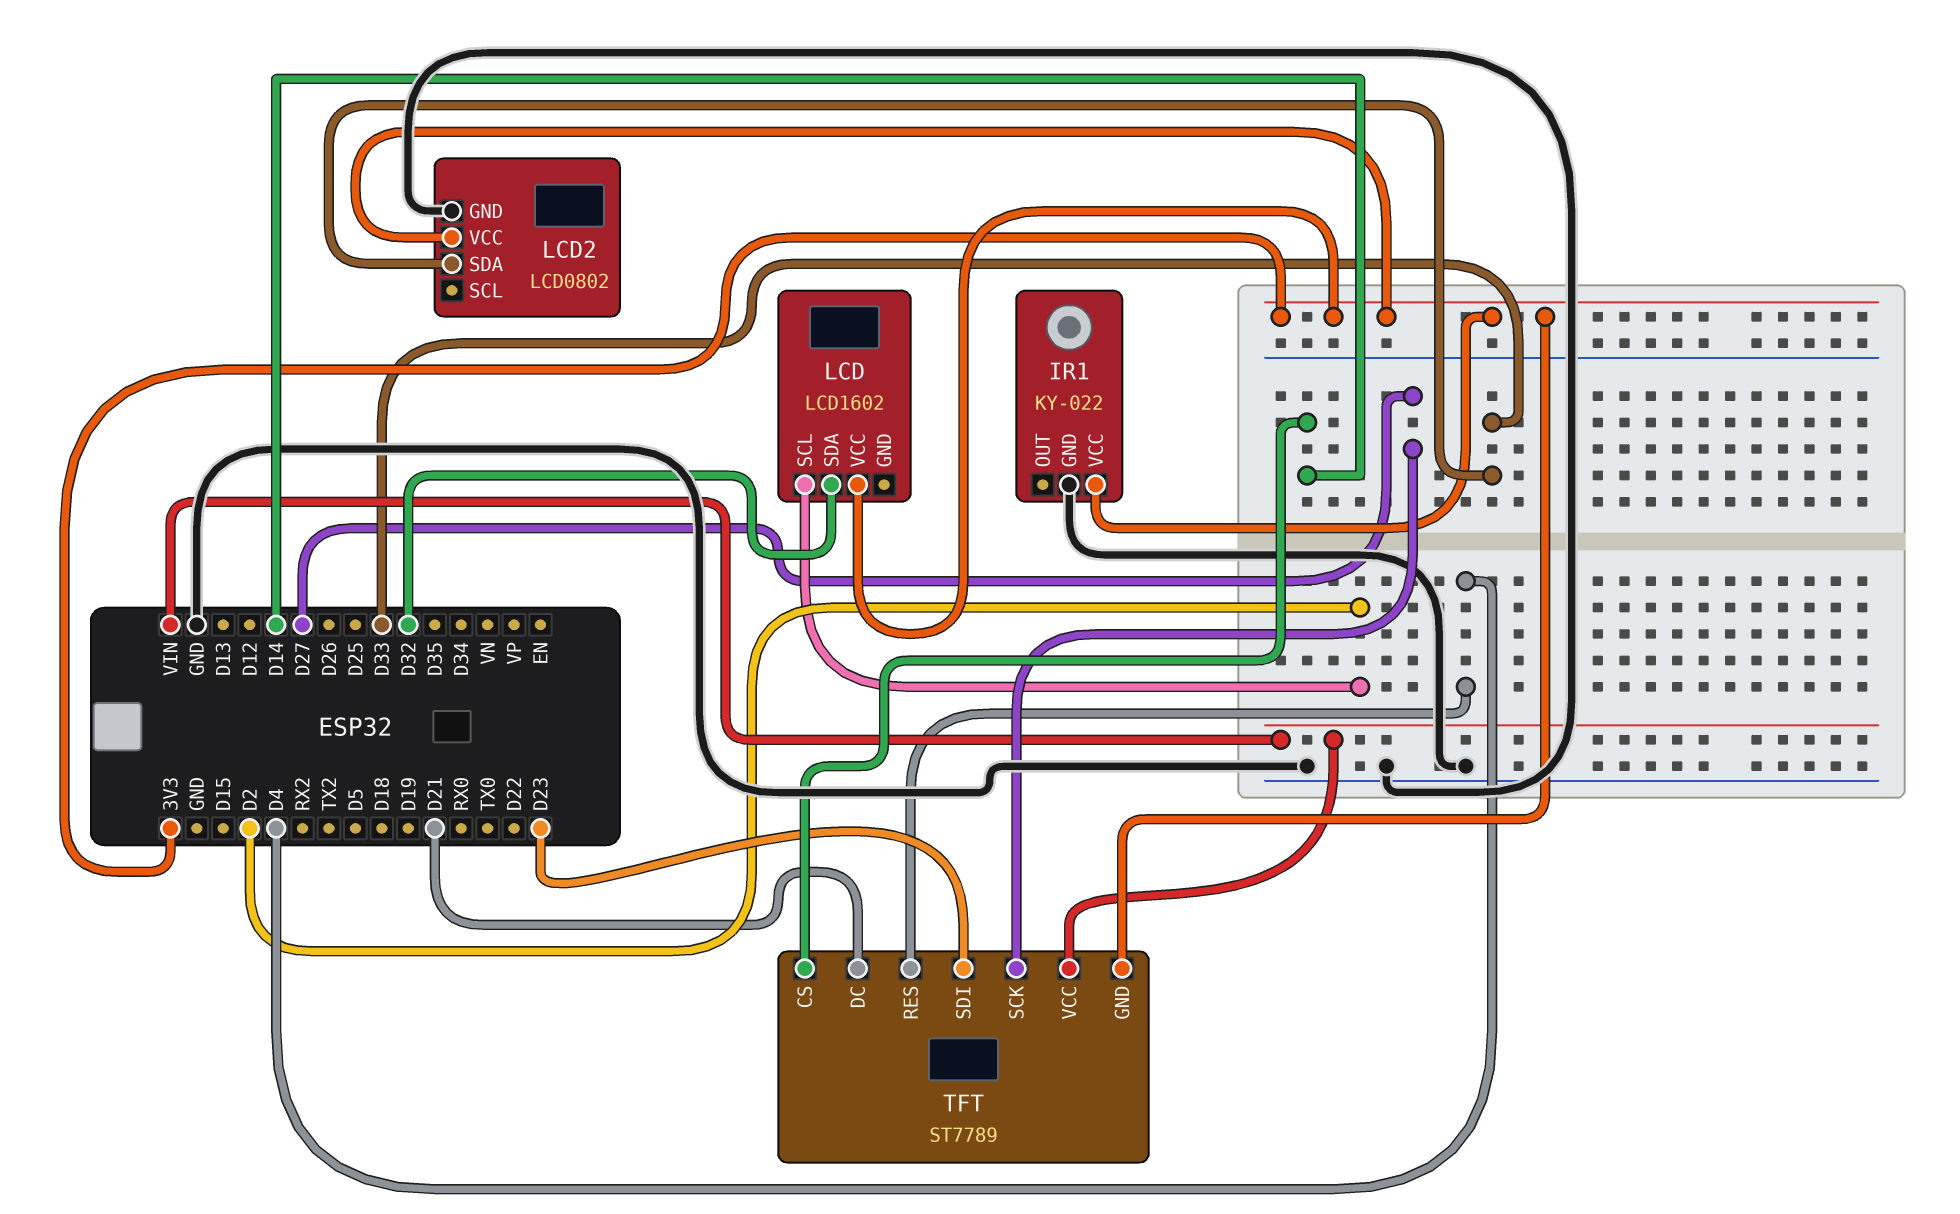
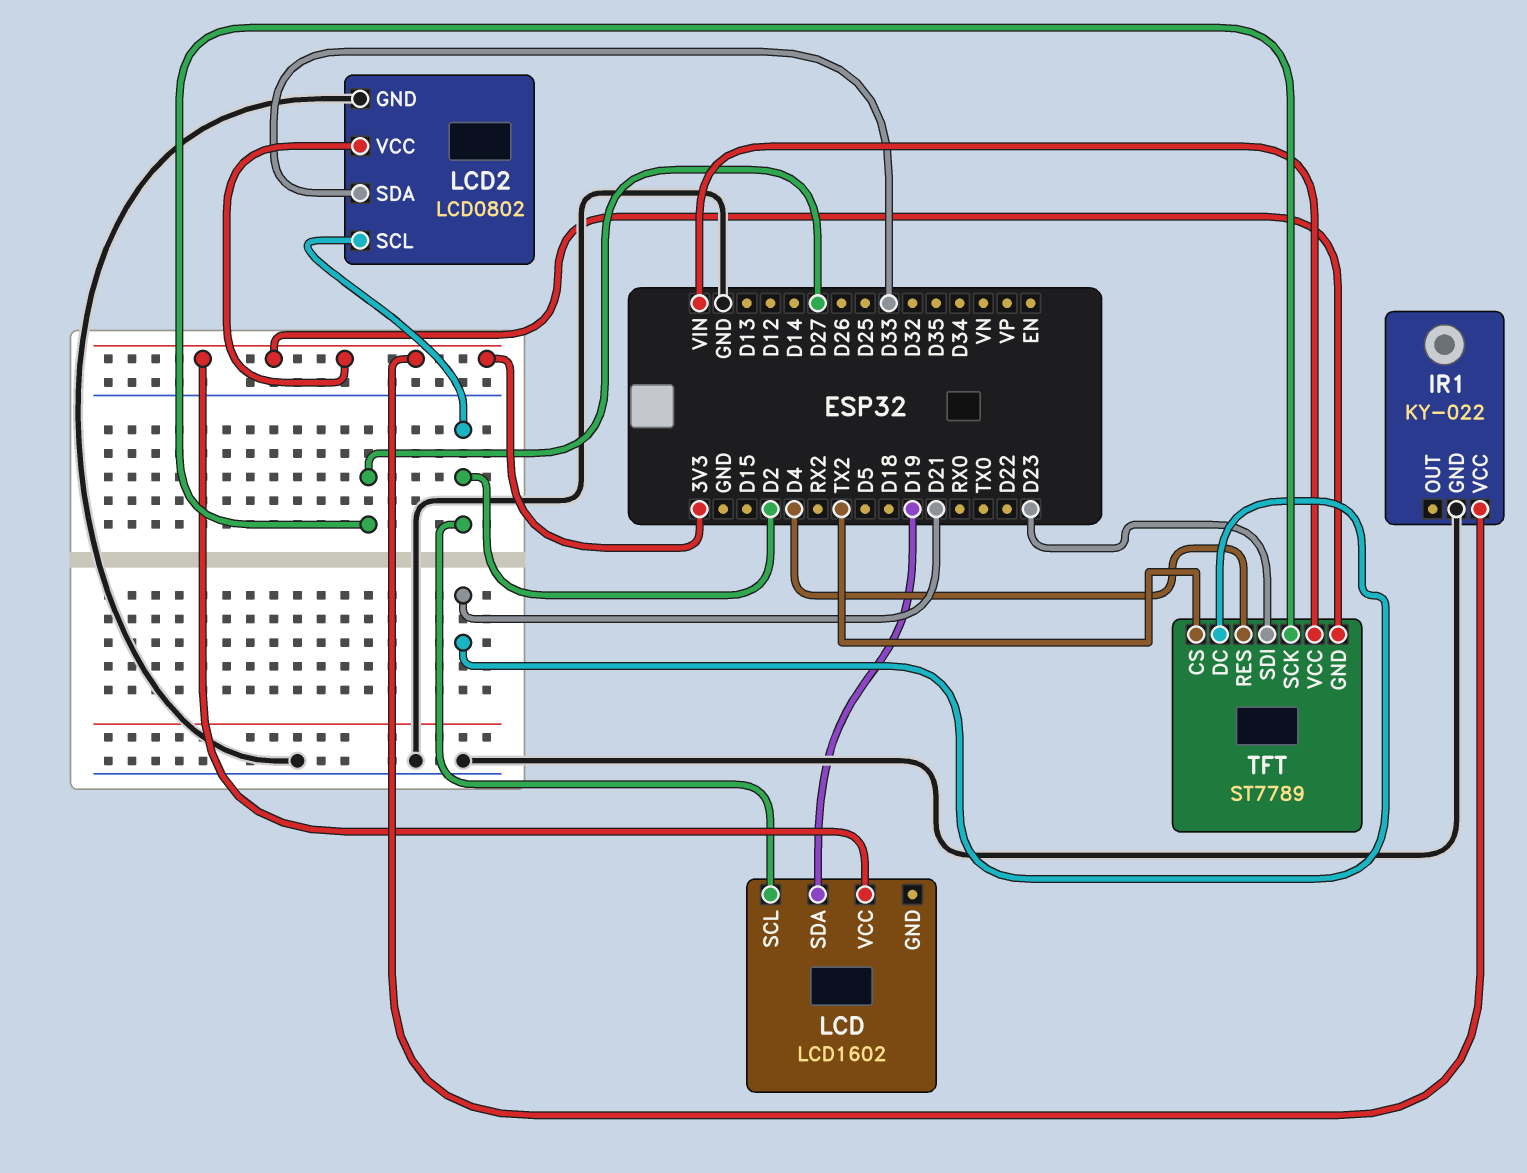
LCD pin SDA: D32 -> D19
LCD2 pin SCL: none -> D2
TFT pin CS: D14 -> TX2

